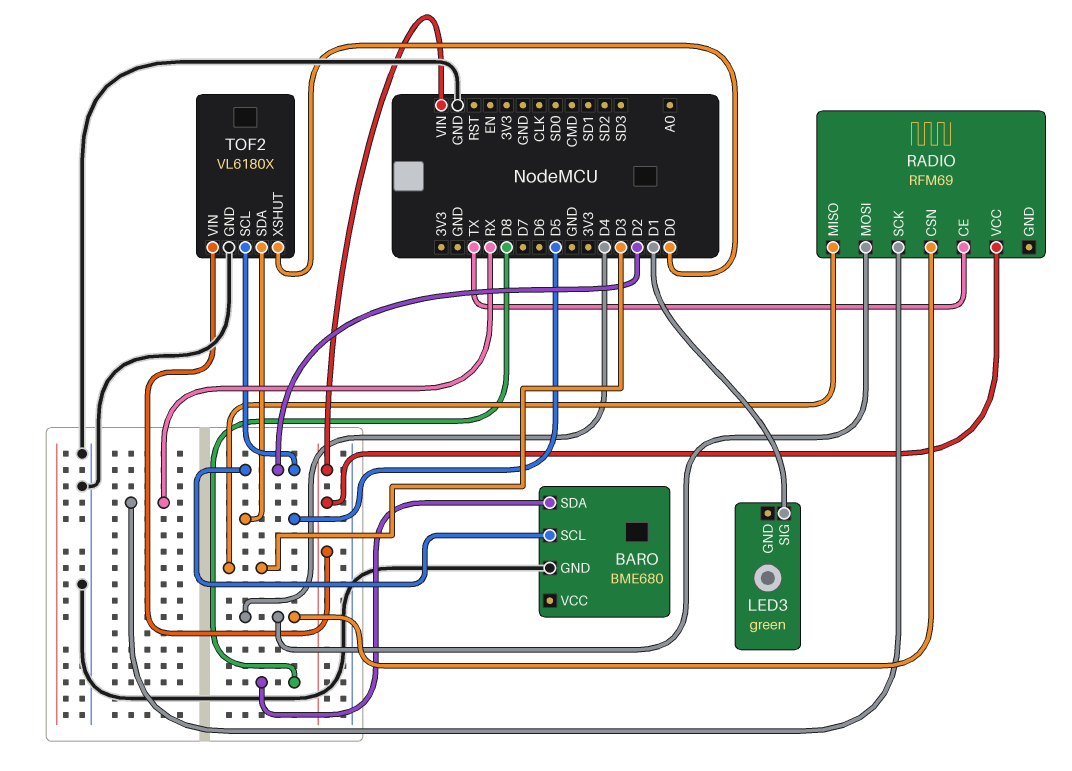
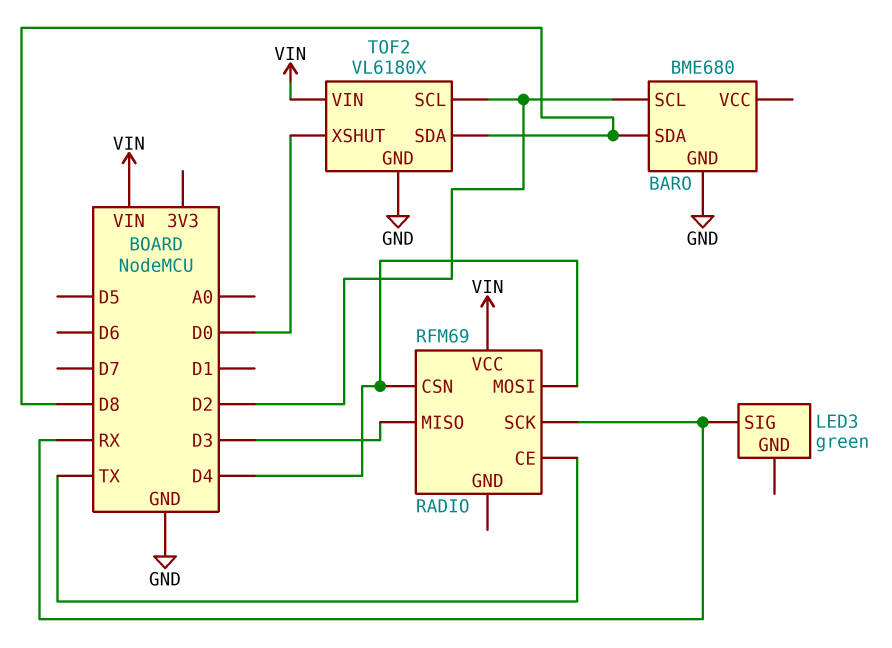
LED3 pin SIG: D1 -> RX
TOF2 pin SDA: D5 -> D8

